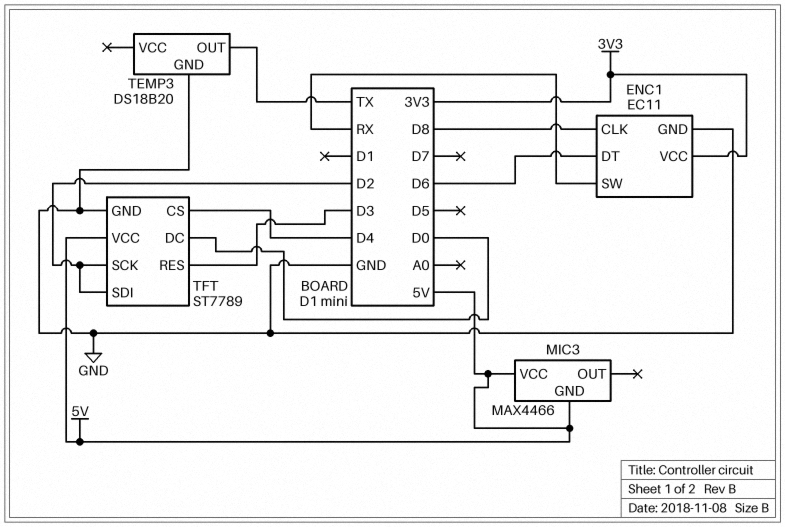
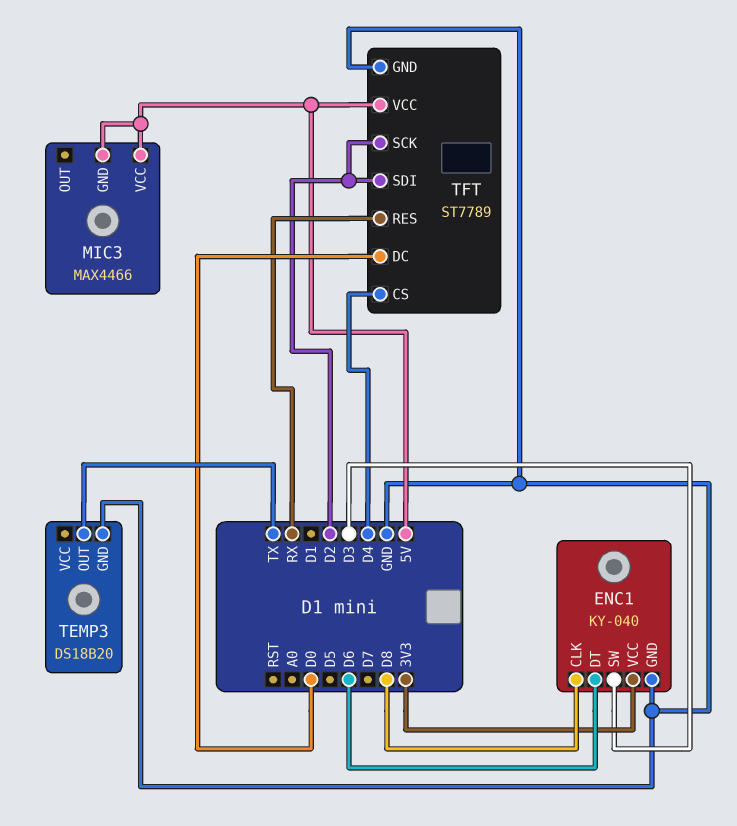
ENC1: EC11 -> KY-040
ENC1 pin SW: RX -> D3
TFT pin RES: D3 -> RX

